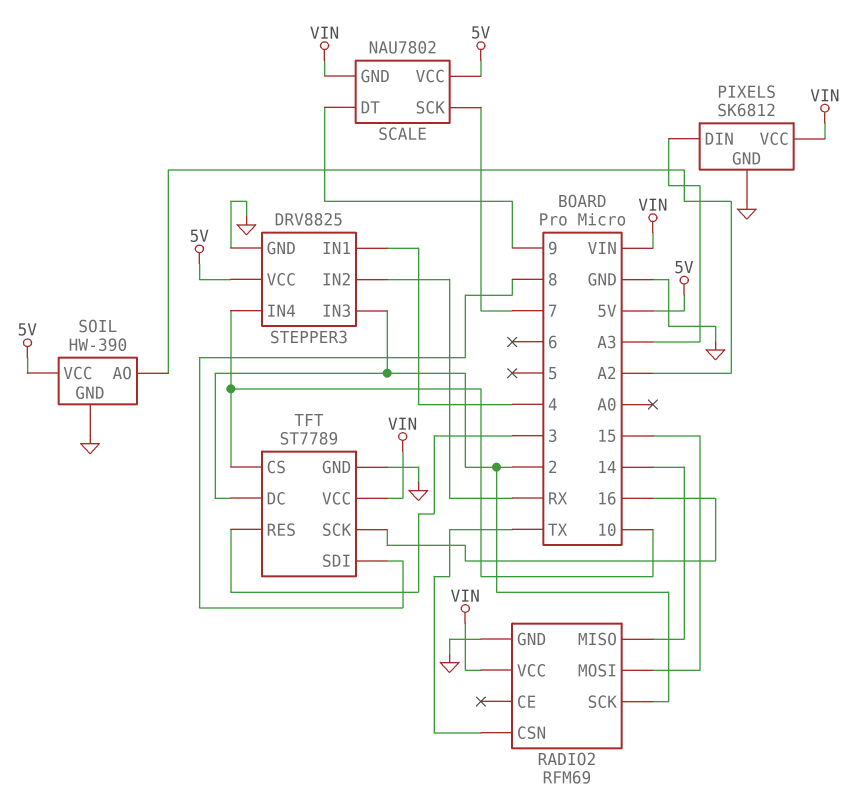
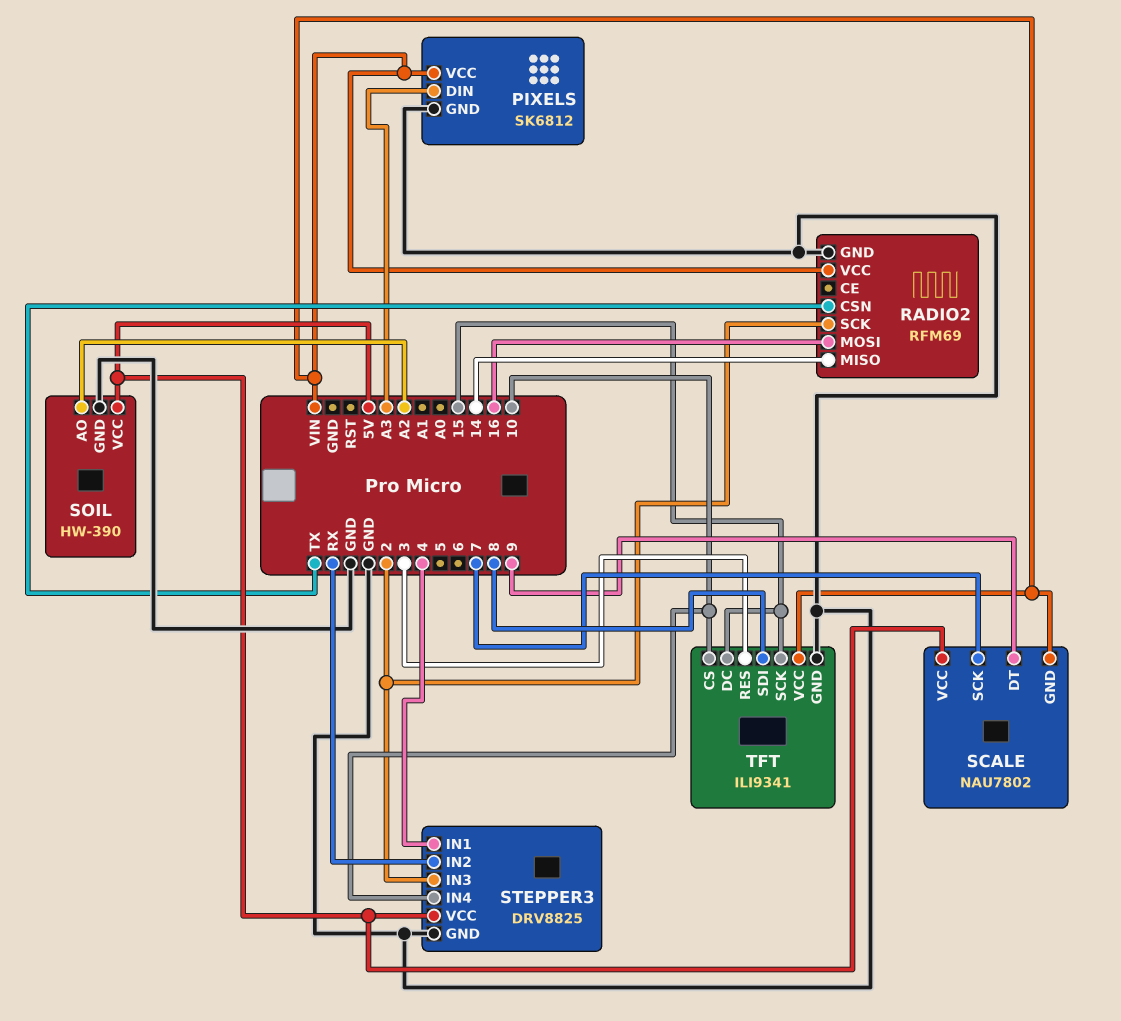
RADIO2 pin MOSI: 15 -> 16
TFT: ST7789 -> ILI9341
TFT pin DC: 2 -> 15
TFT pin SCK: 16 -> 15

